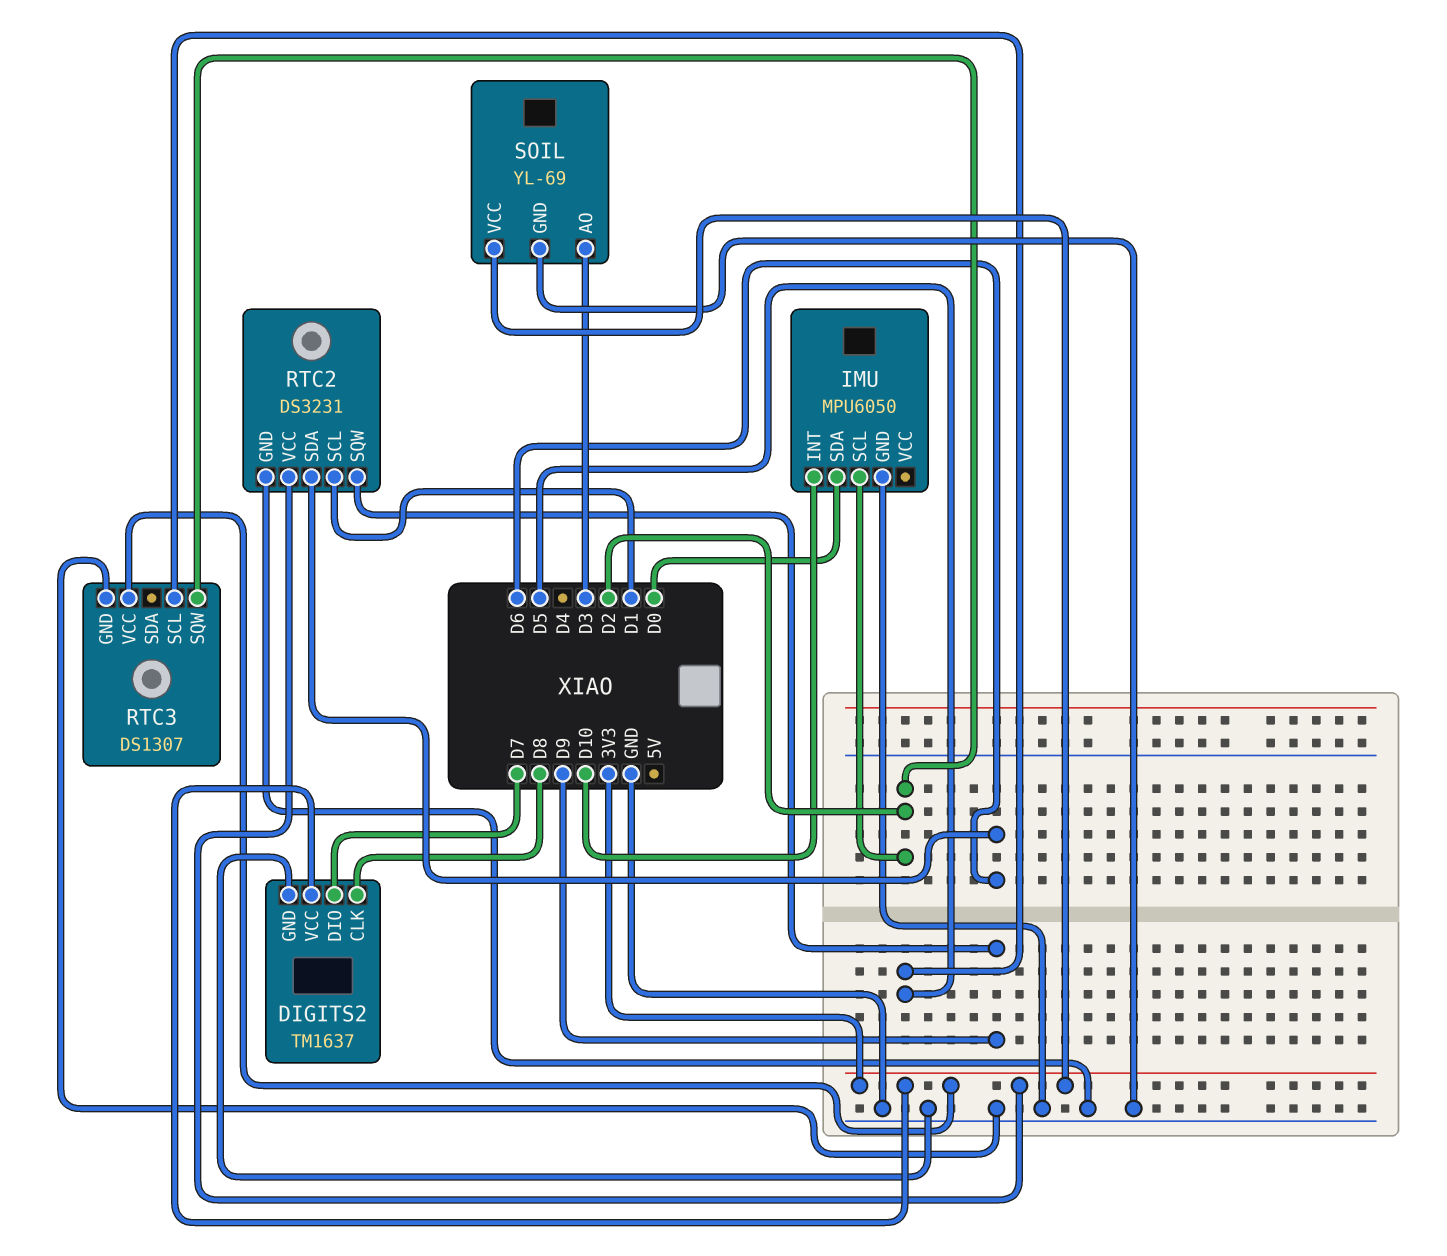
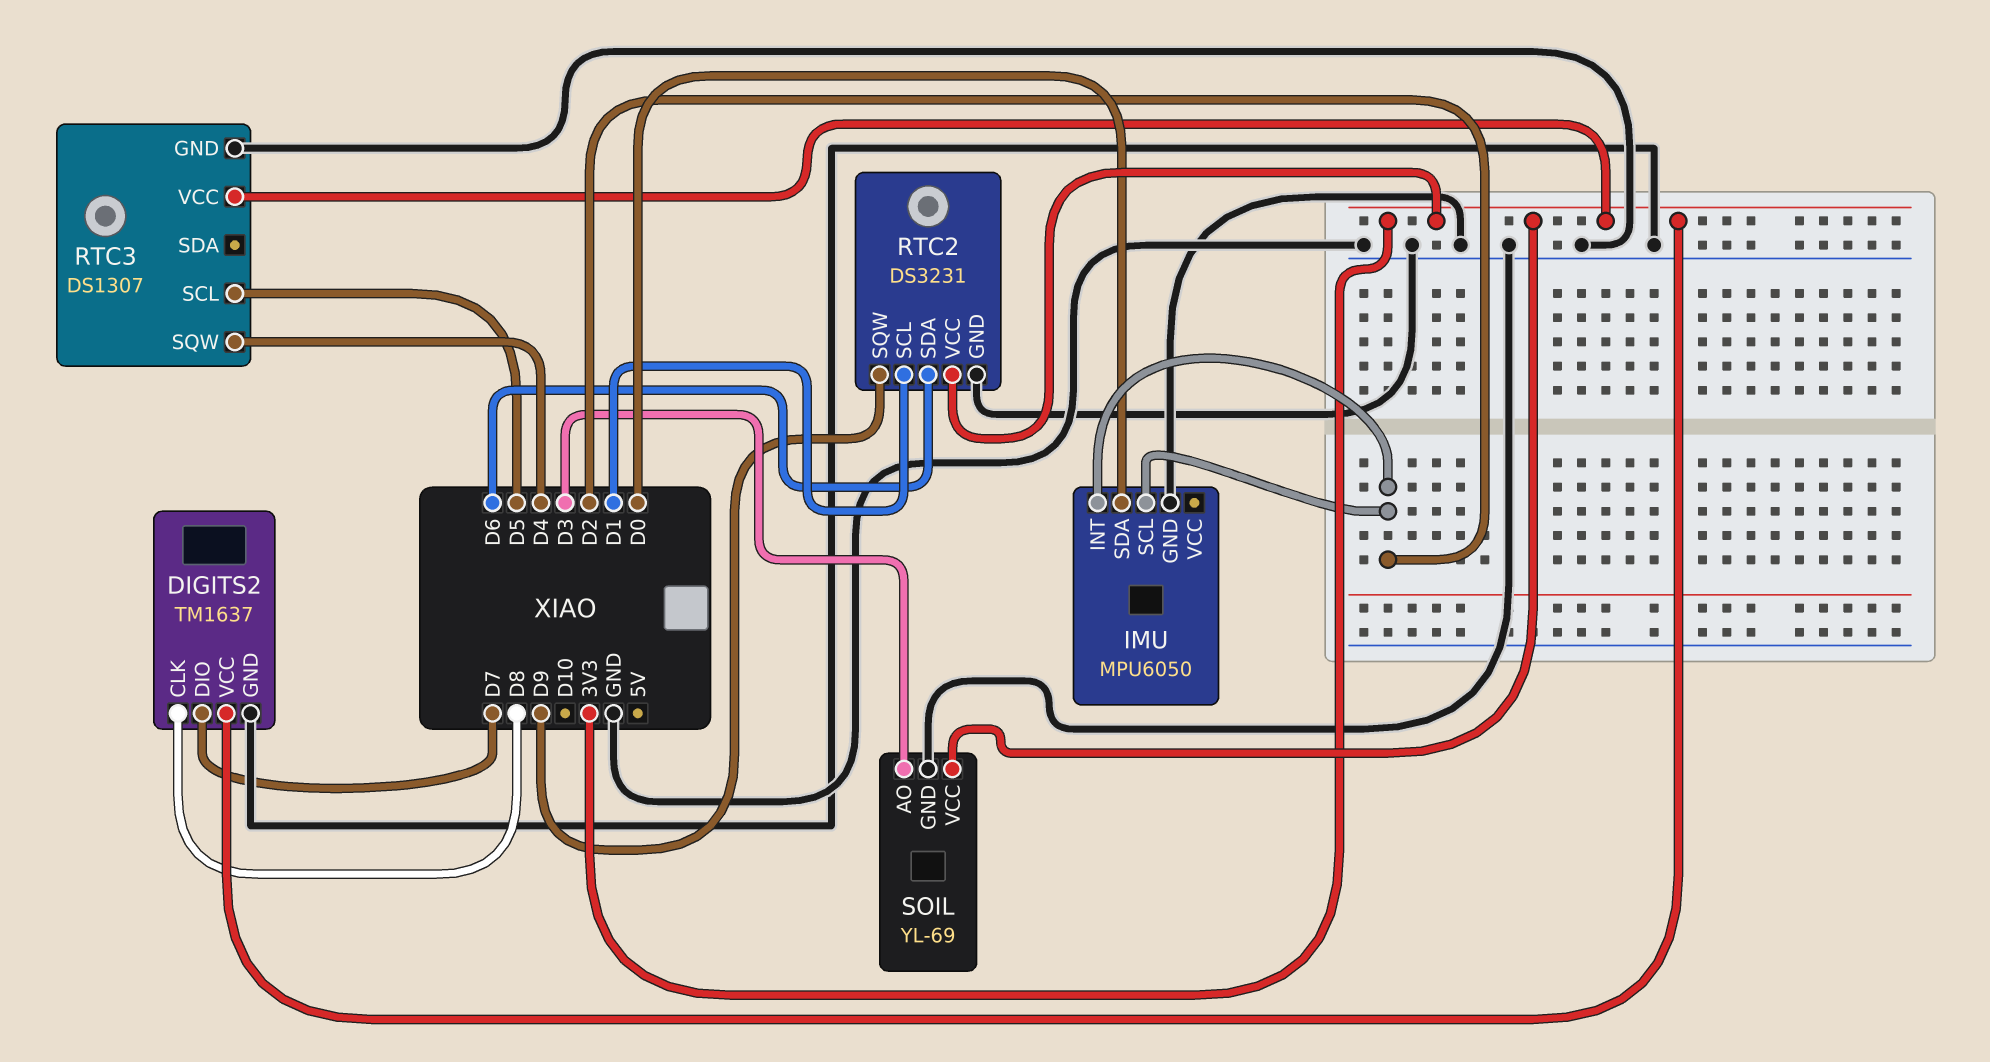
IMU pin INT: D10 -> D2
RTC3 pin SQW: D2 -> D4

